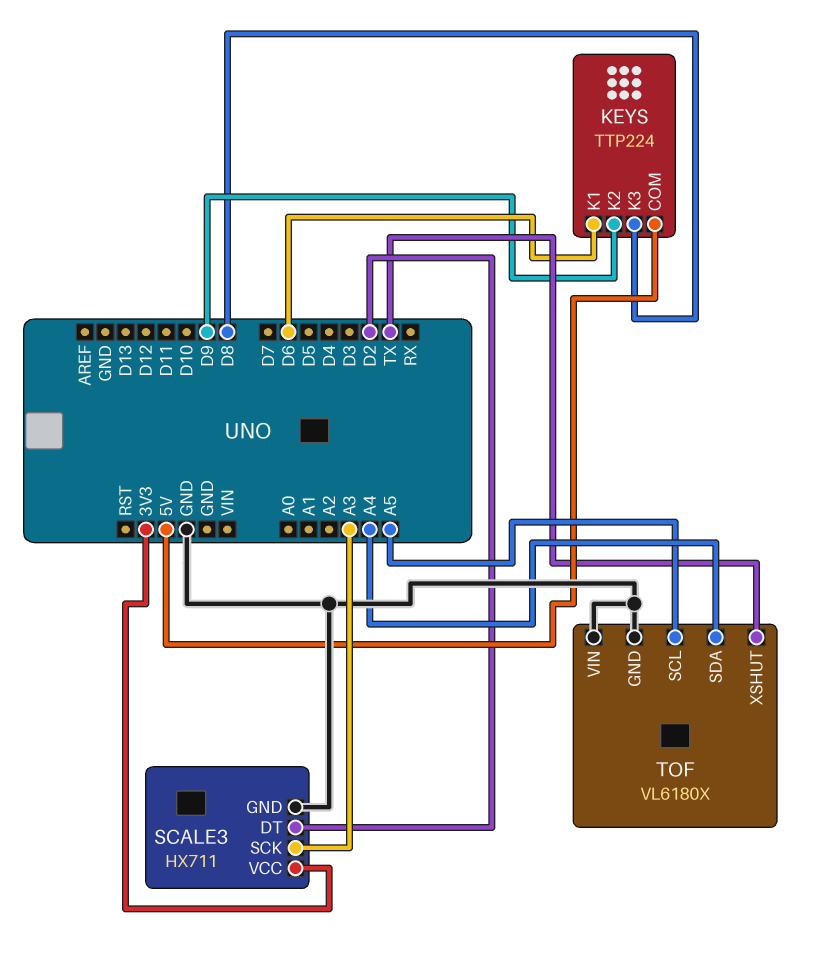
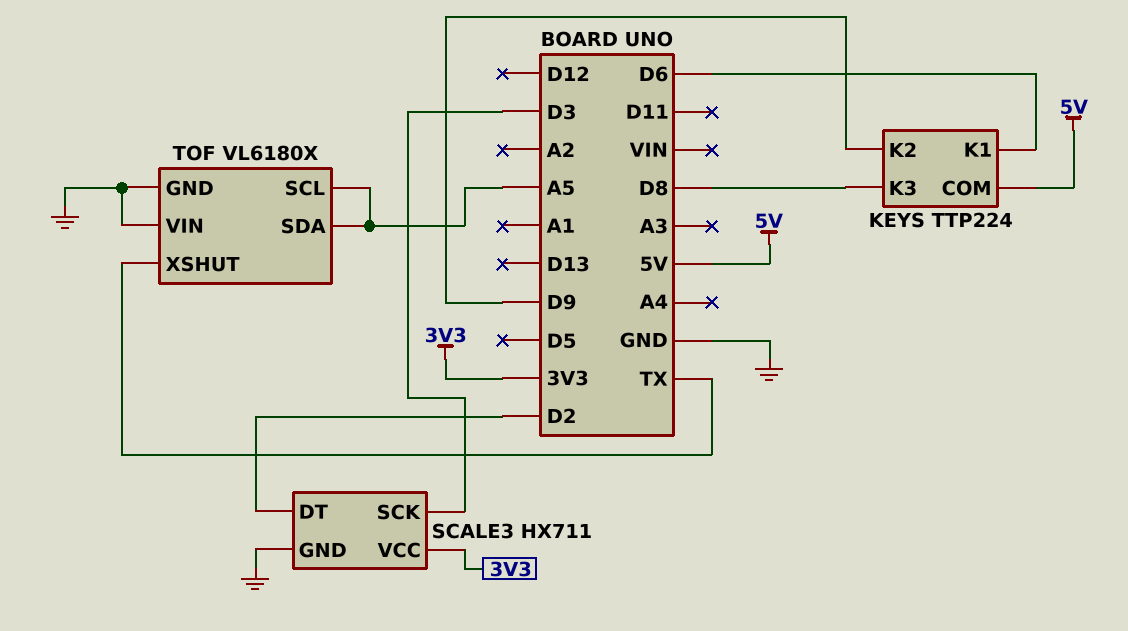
SCALE3 pin SCK: A3 -> D3
TOF pin SDA: A4 -> A5

